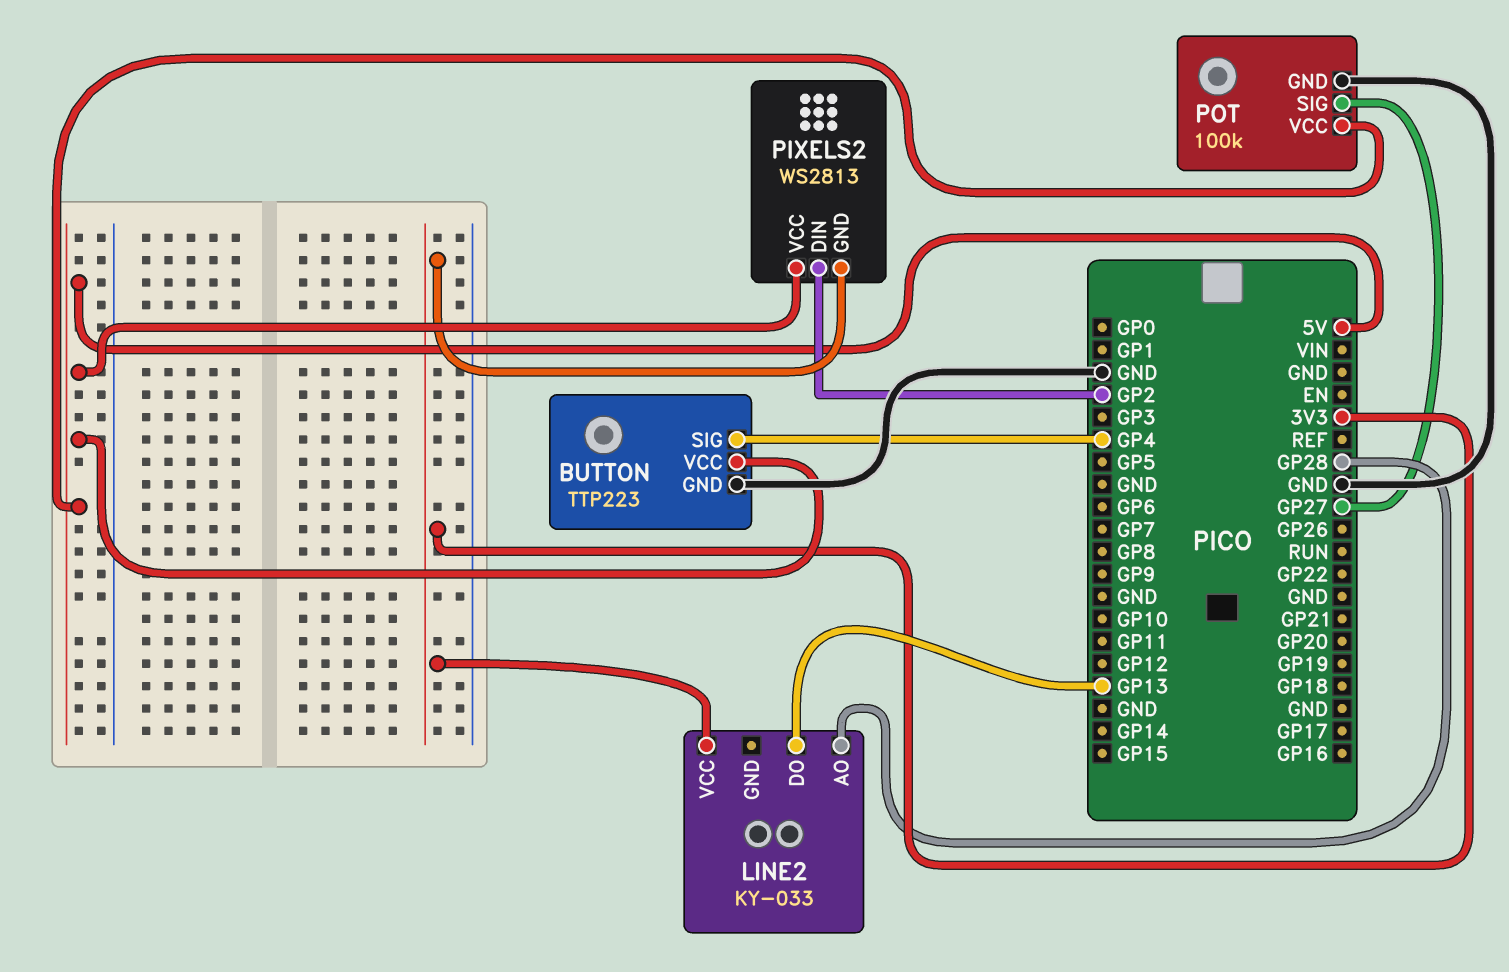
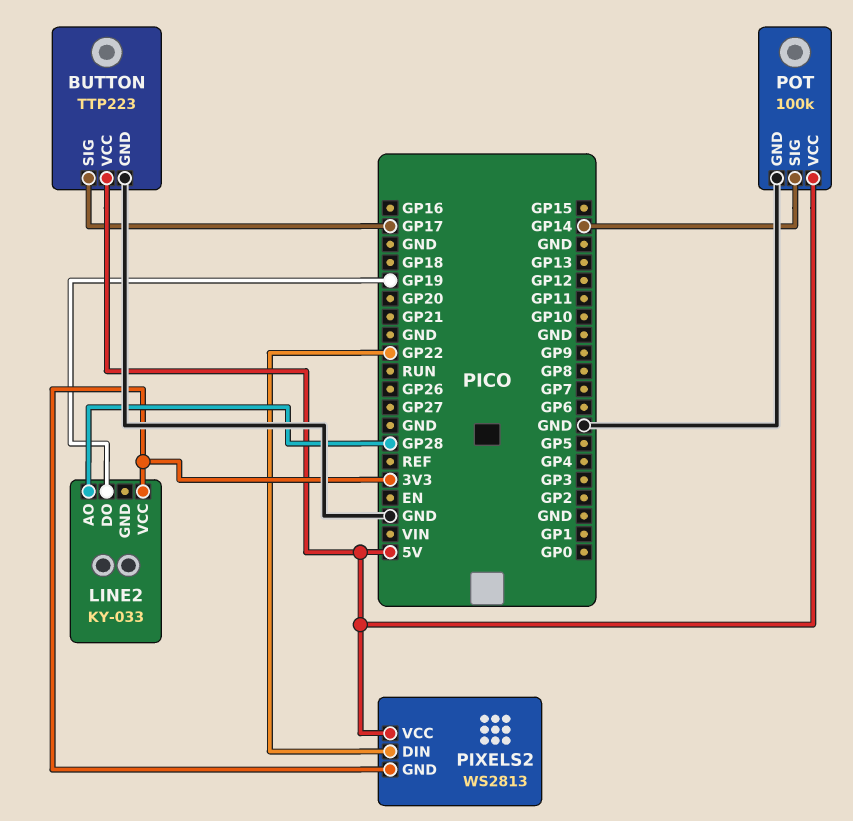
BUTTON pin SIG: GP4 -> GP17
LINE2 pin DO: GP13 -> GP19
PIXELS2 pin DIN: GP2 -> GP22
POT pin SIG: GP27 -> GP14

